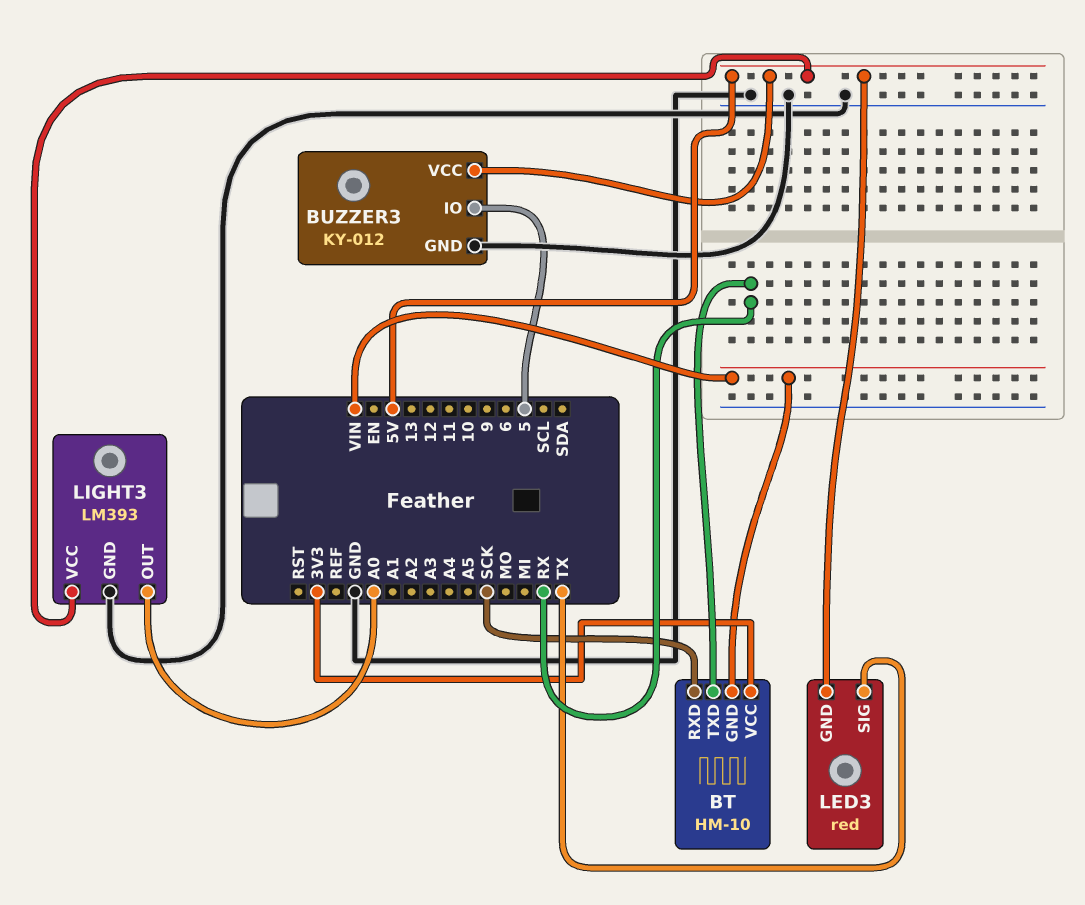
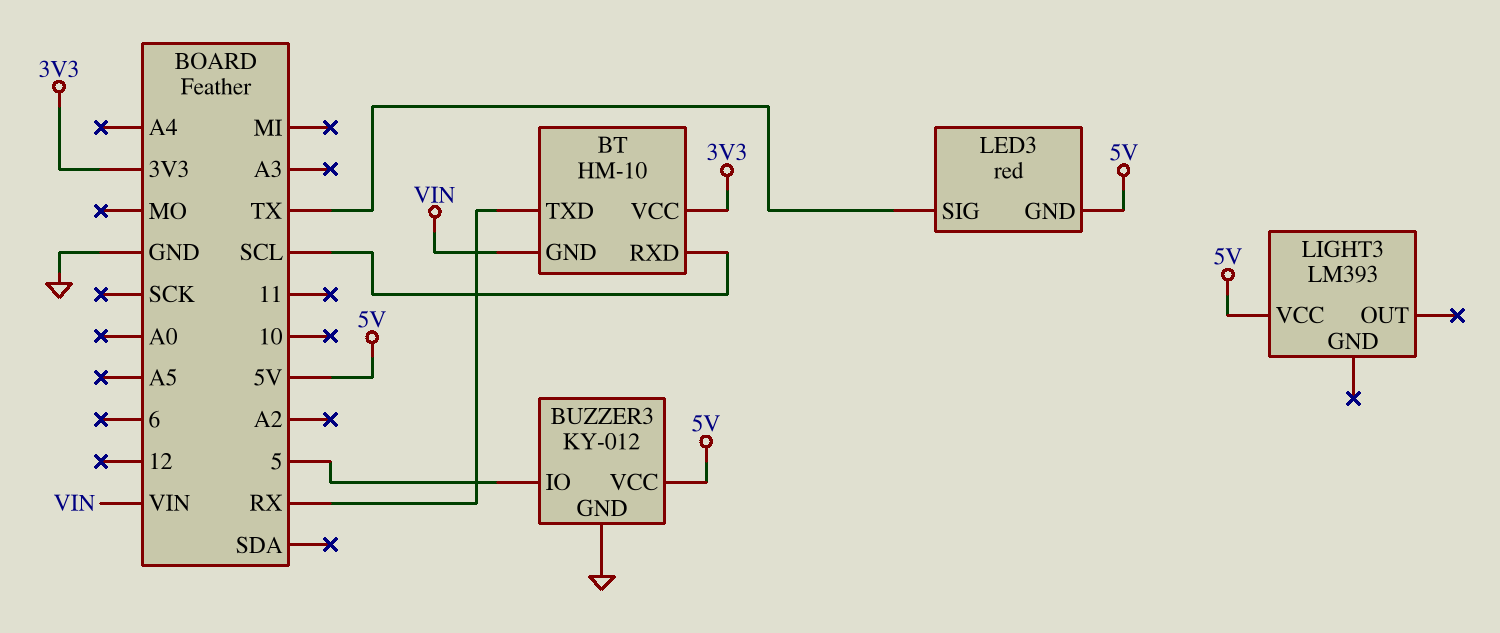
BT pin RXD: SCK -> SCL
LIGHT3 pin GND: GND -> none
LIGHT3 pin OUT: A0 -> none

